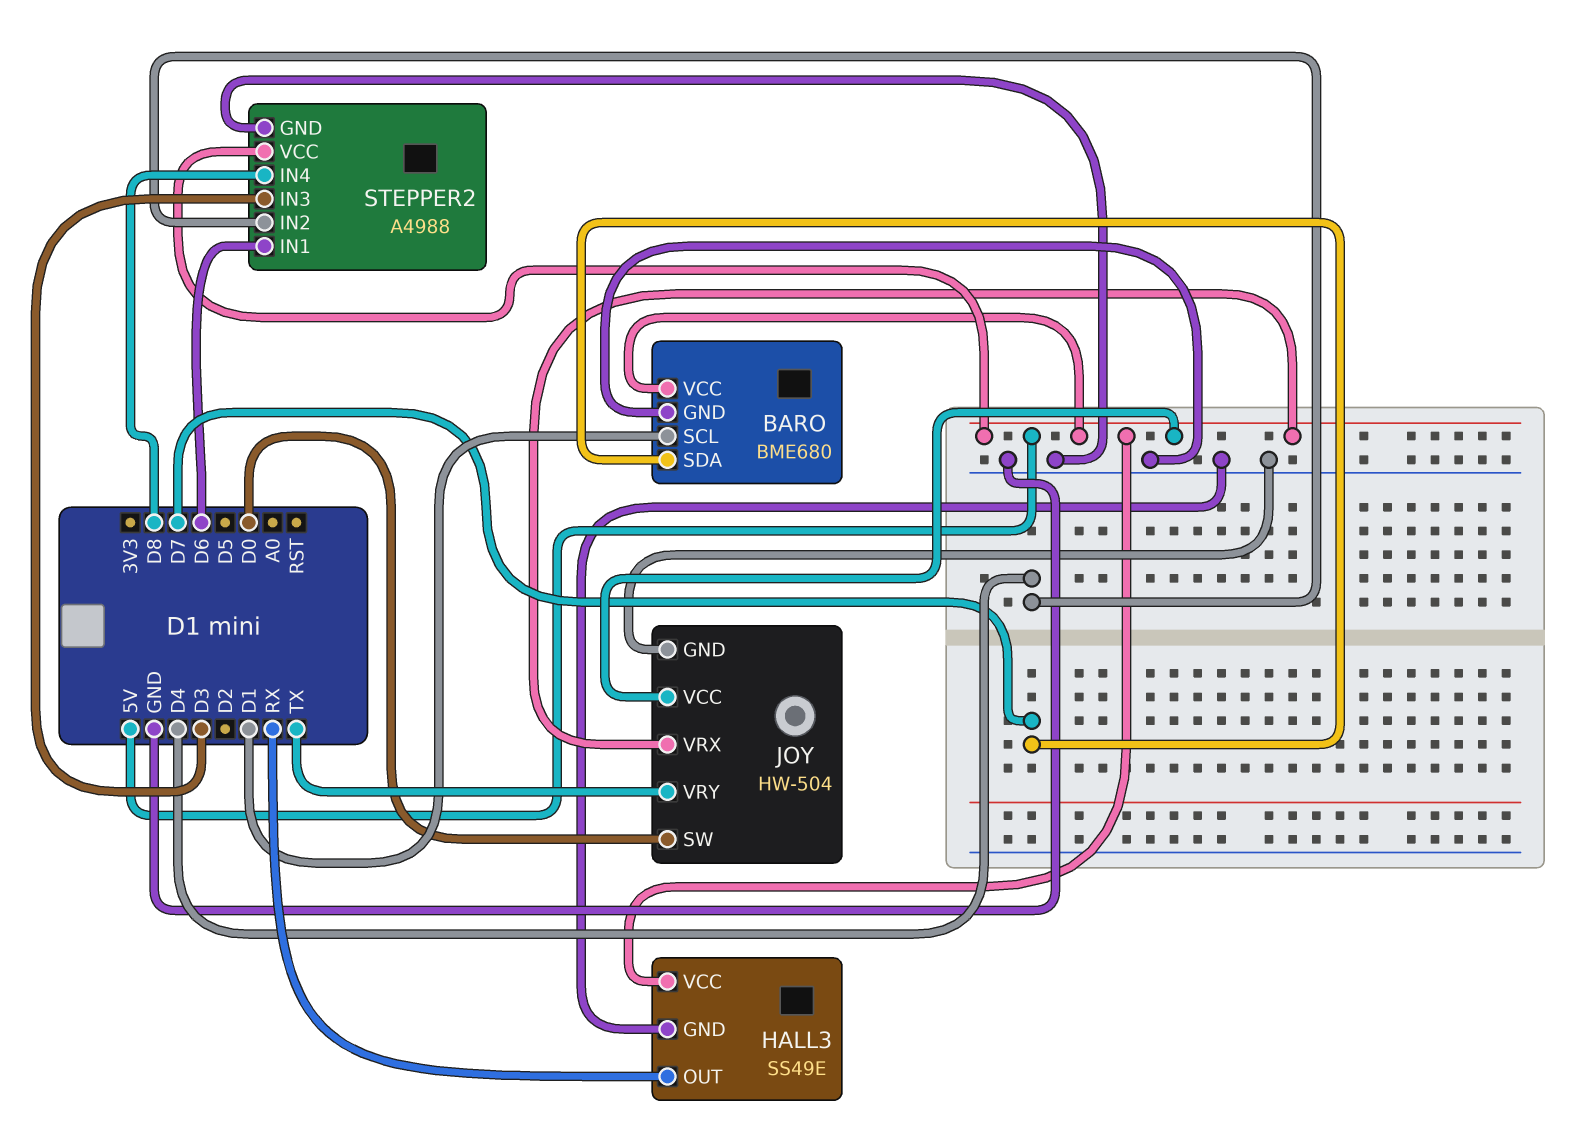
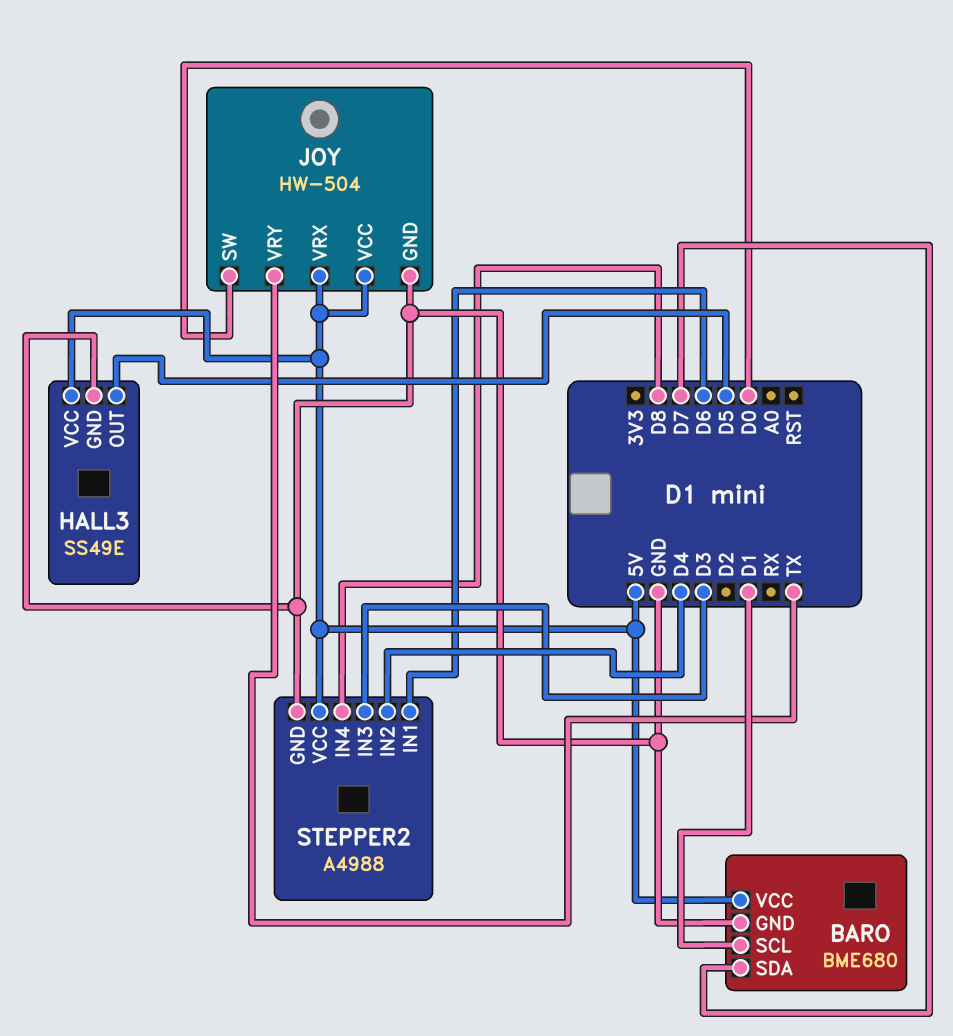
HALL3 pin OUT: RX -> D5

